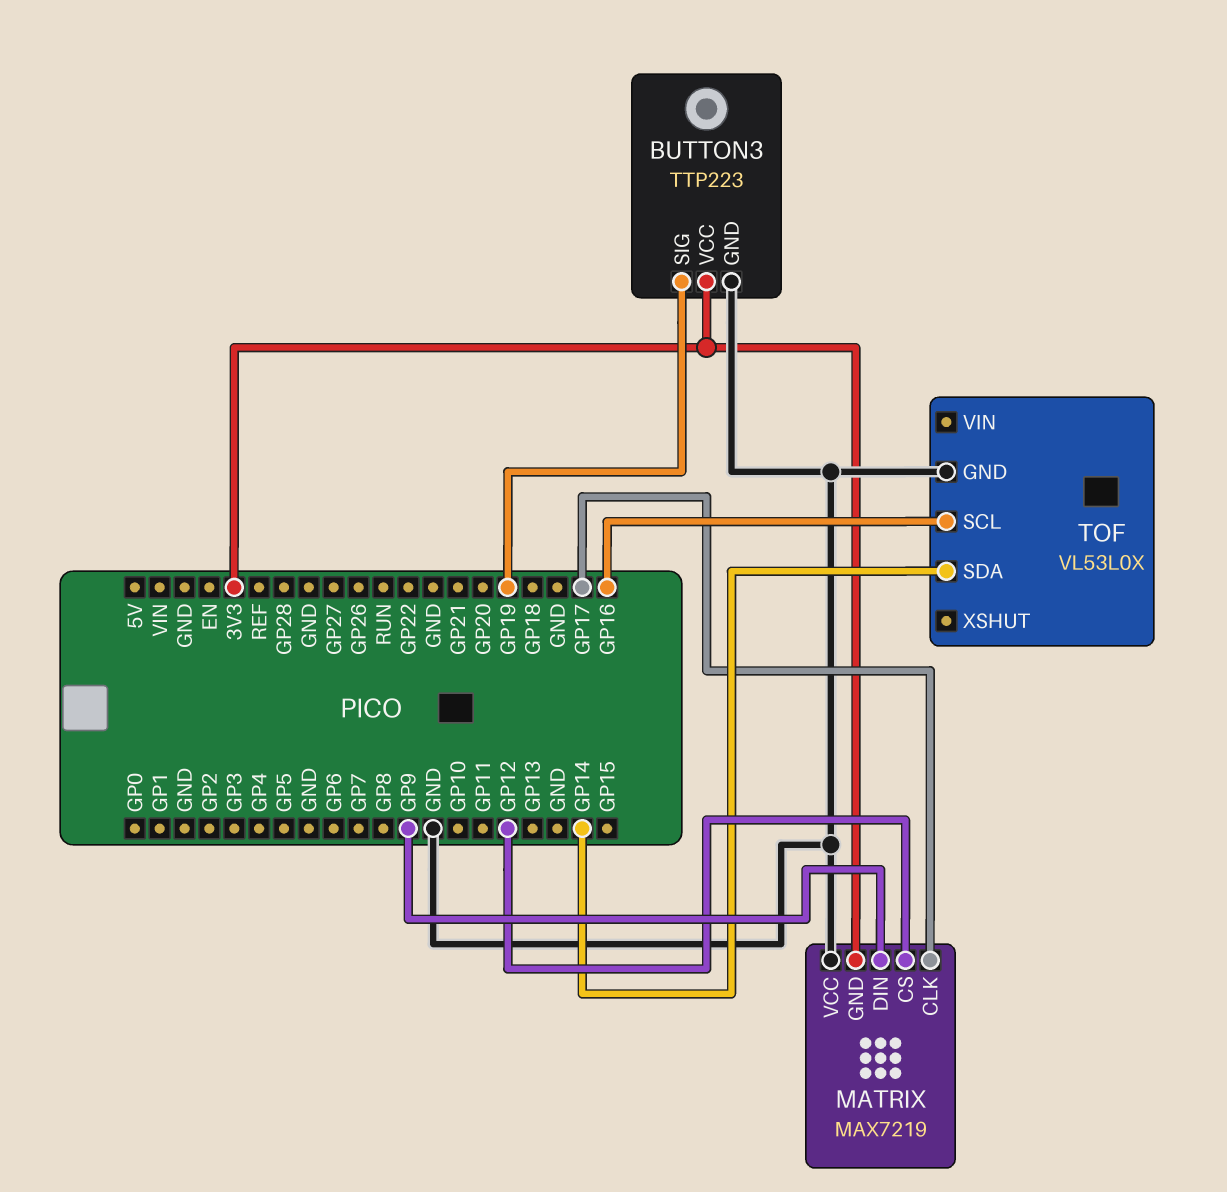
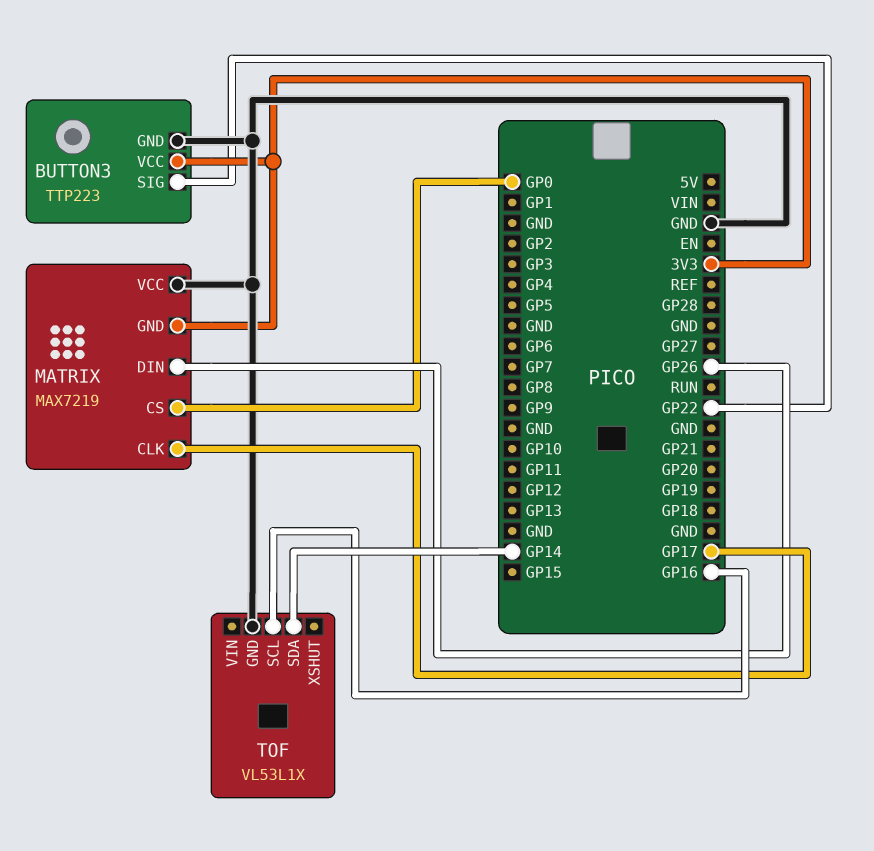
BUTTON3 pin SIG: GP19 -> GP22
MATRIX pin CS: GP12 -> GP0
MATRIX pin DIN: GP9 -> GP26
TOF: VL53L0X -> VL53L1X

